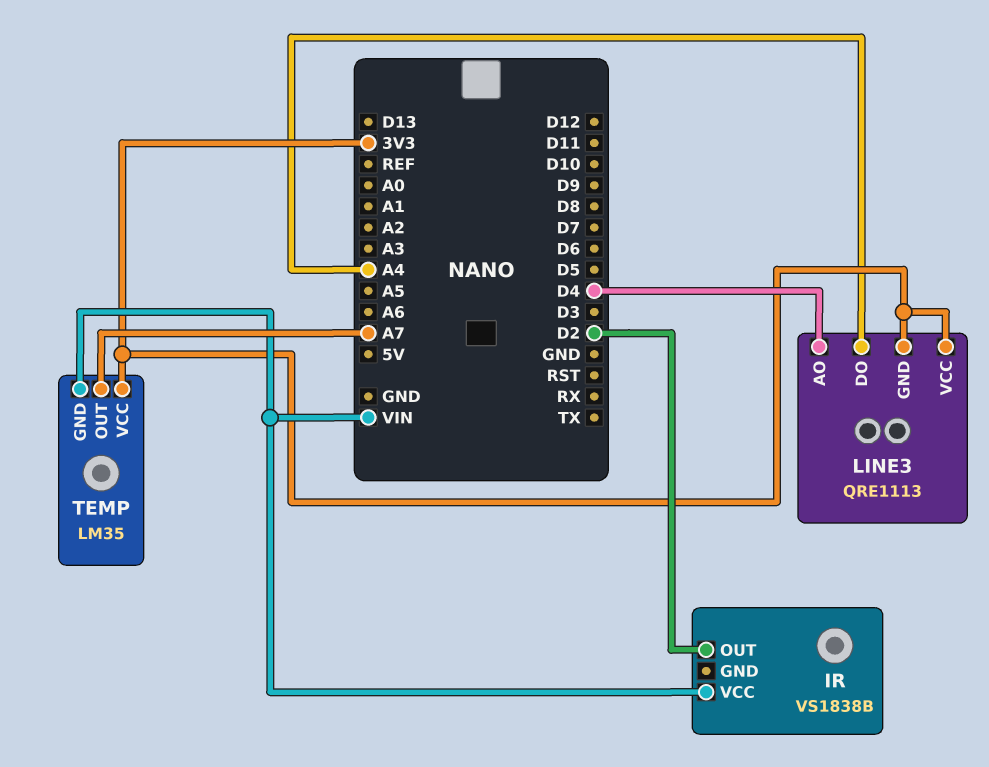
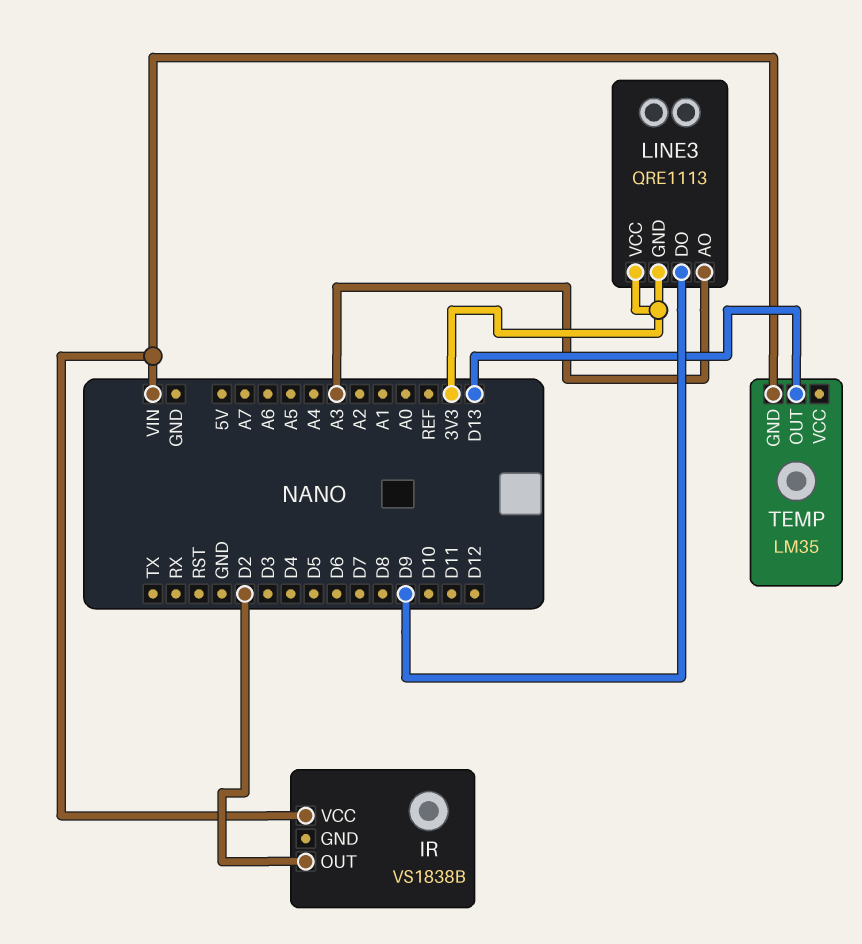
LINE3 pin AO: D4 -> A3
LINE3 pin DO: A4 -> D9
TEMP pin OUT: A7 -> D13
TEMP pin VCC: 3V3 -> none

